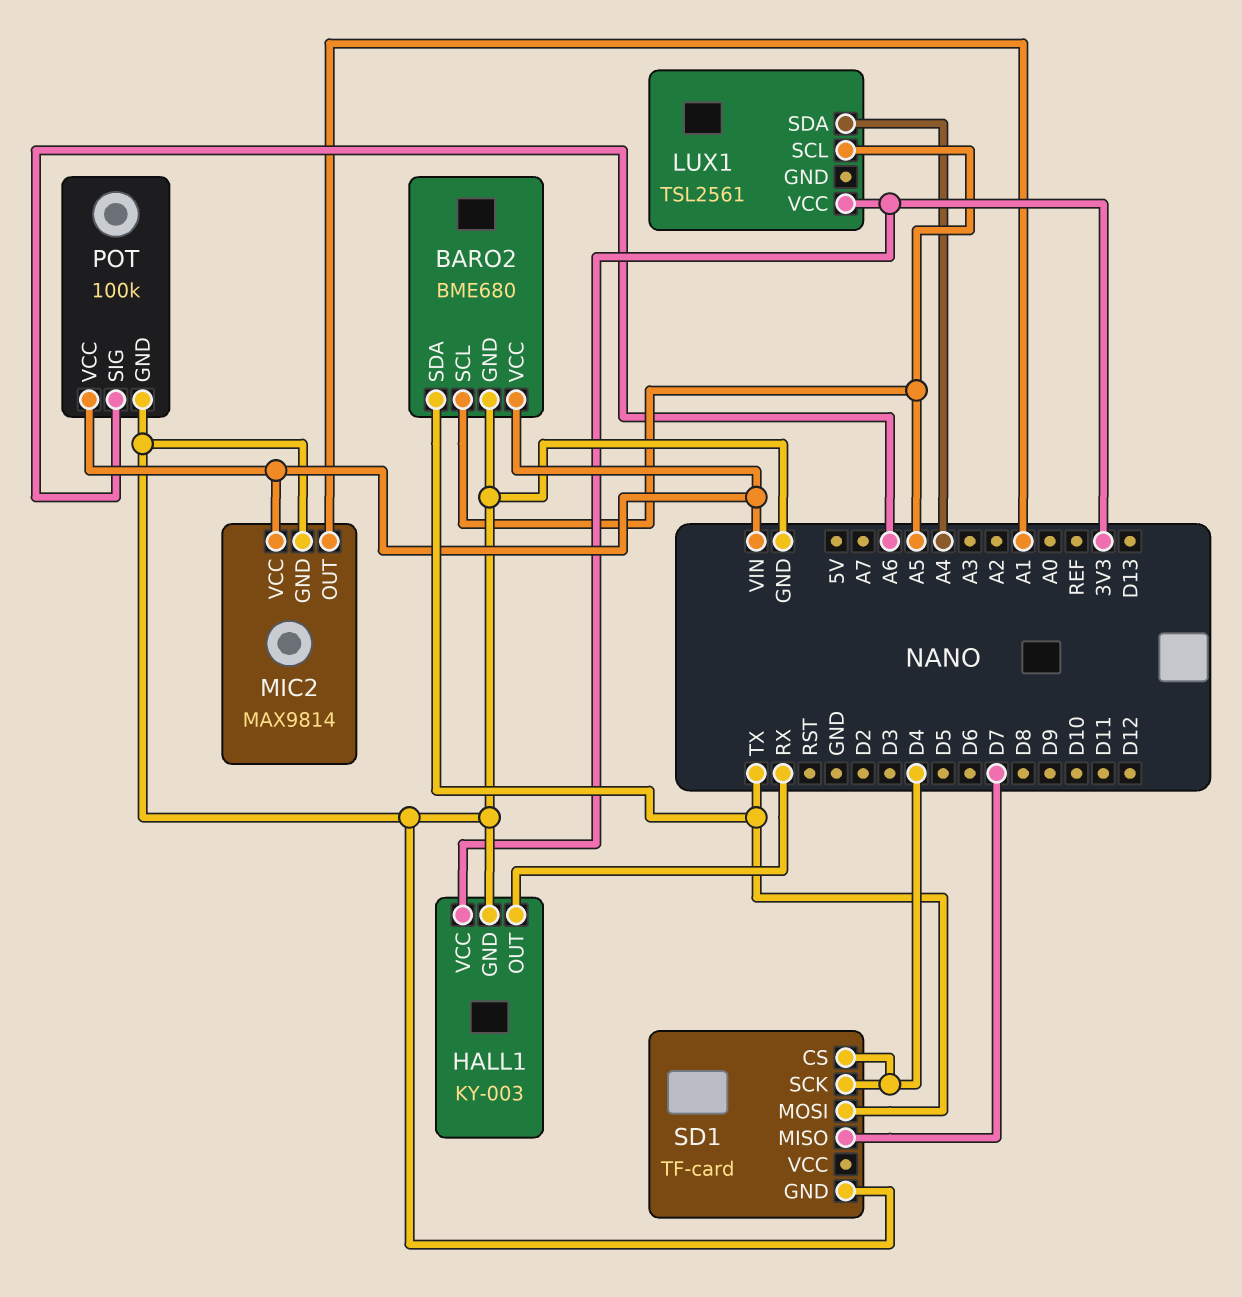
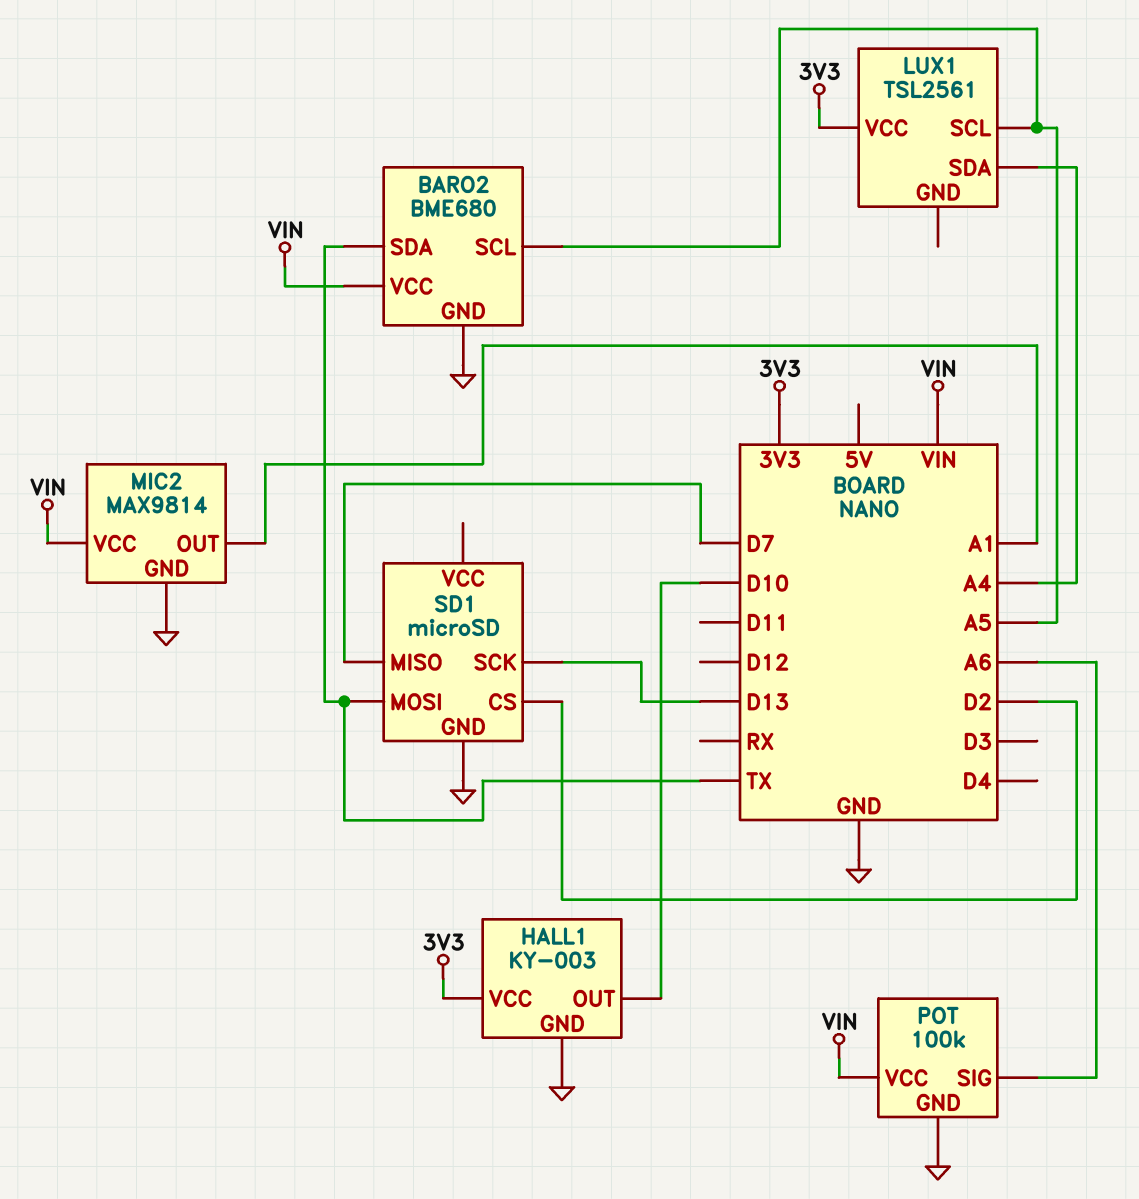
HALL1 pin OUT: RX -> D10
SD1: TF-card -> microSD
SD1 pin CS: D4 -> D2
SD1 pin SCK: D4 -> D13

